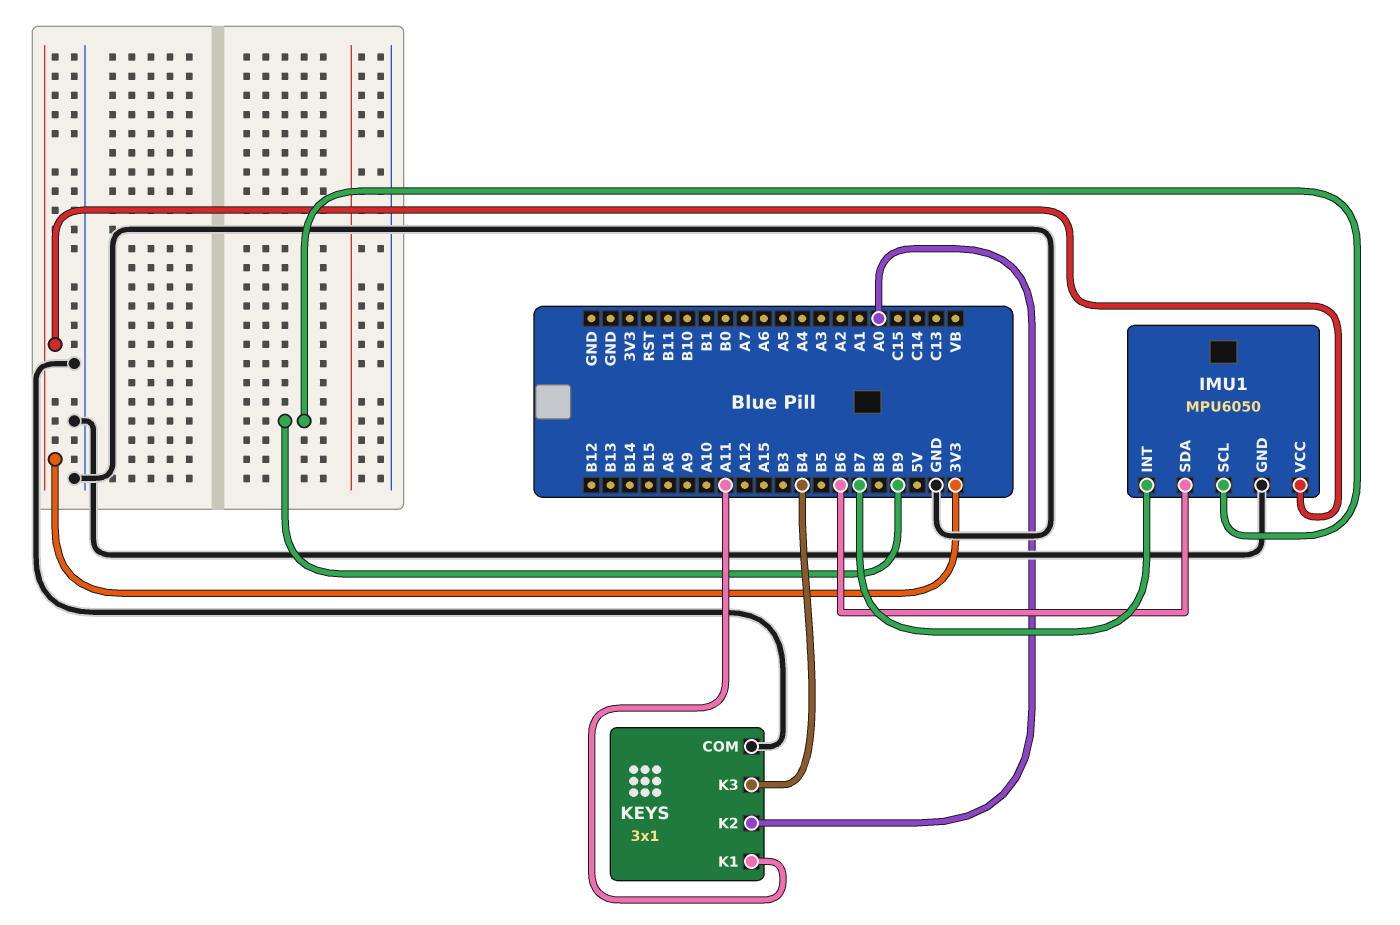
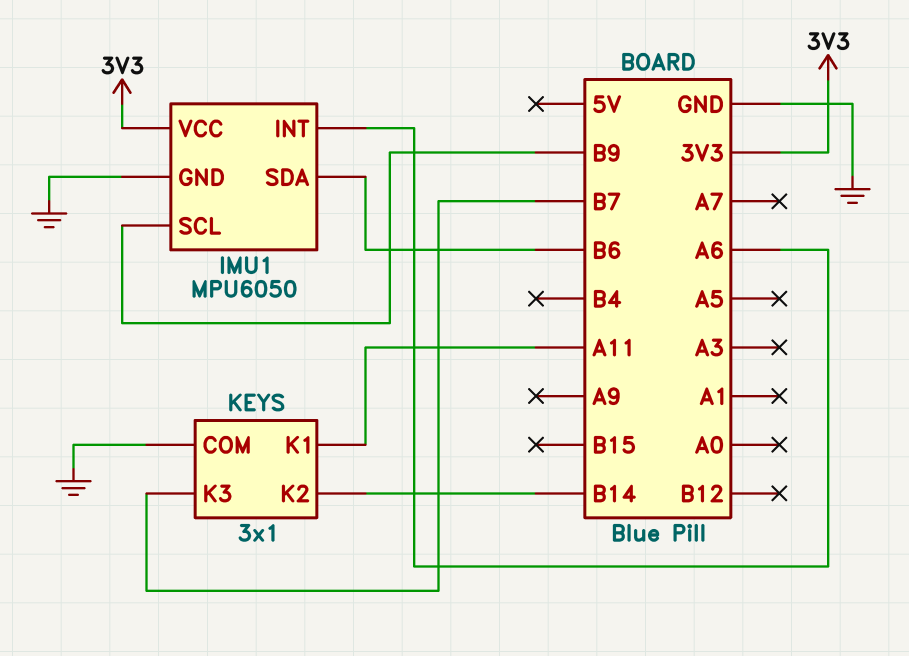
IMU1 pin INT: B7 -> A6
KEYS pin K2: A0 -> B14
KEYS pin K3: B4 -> B7

